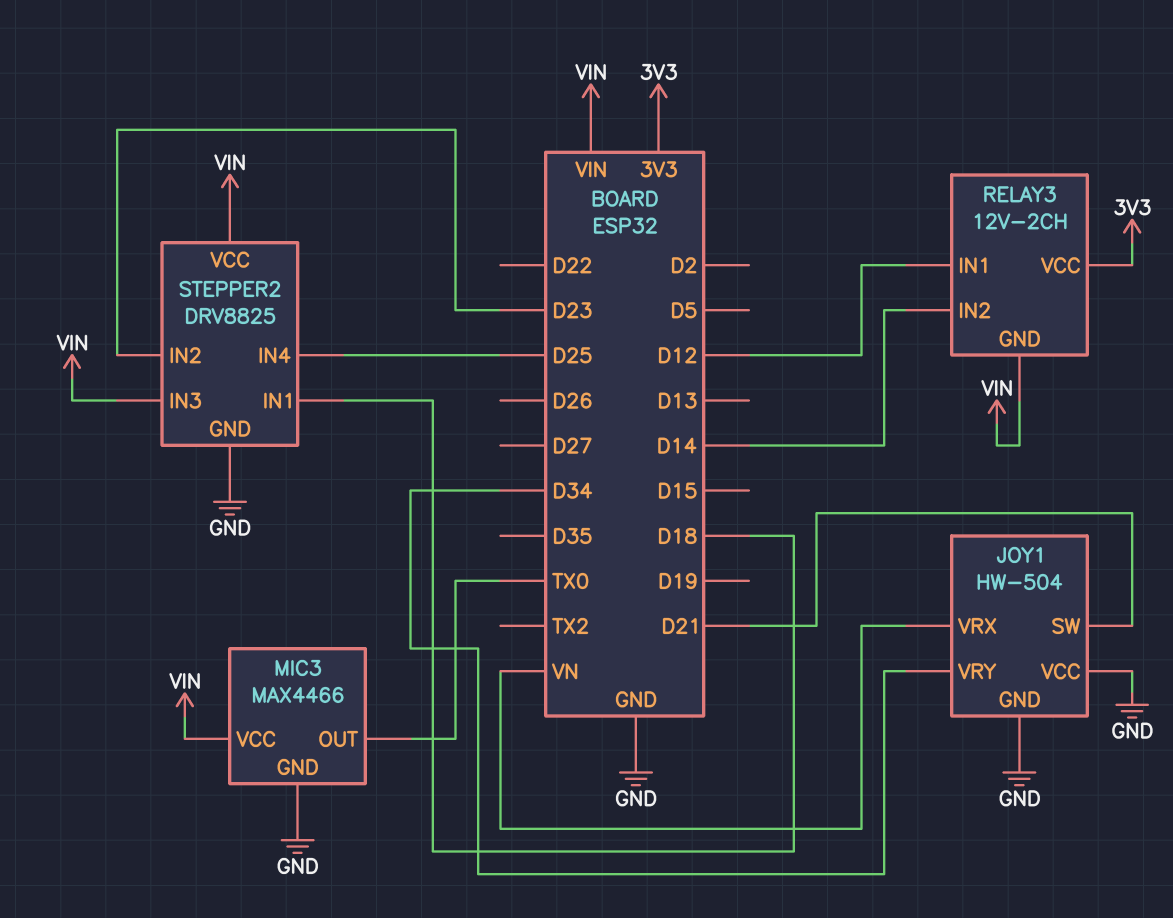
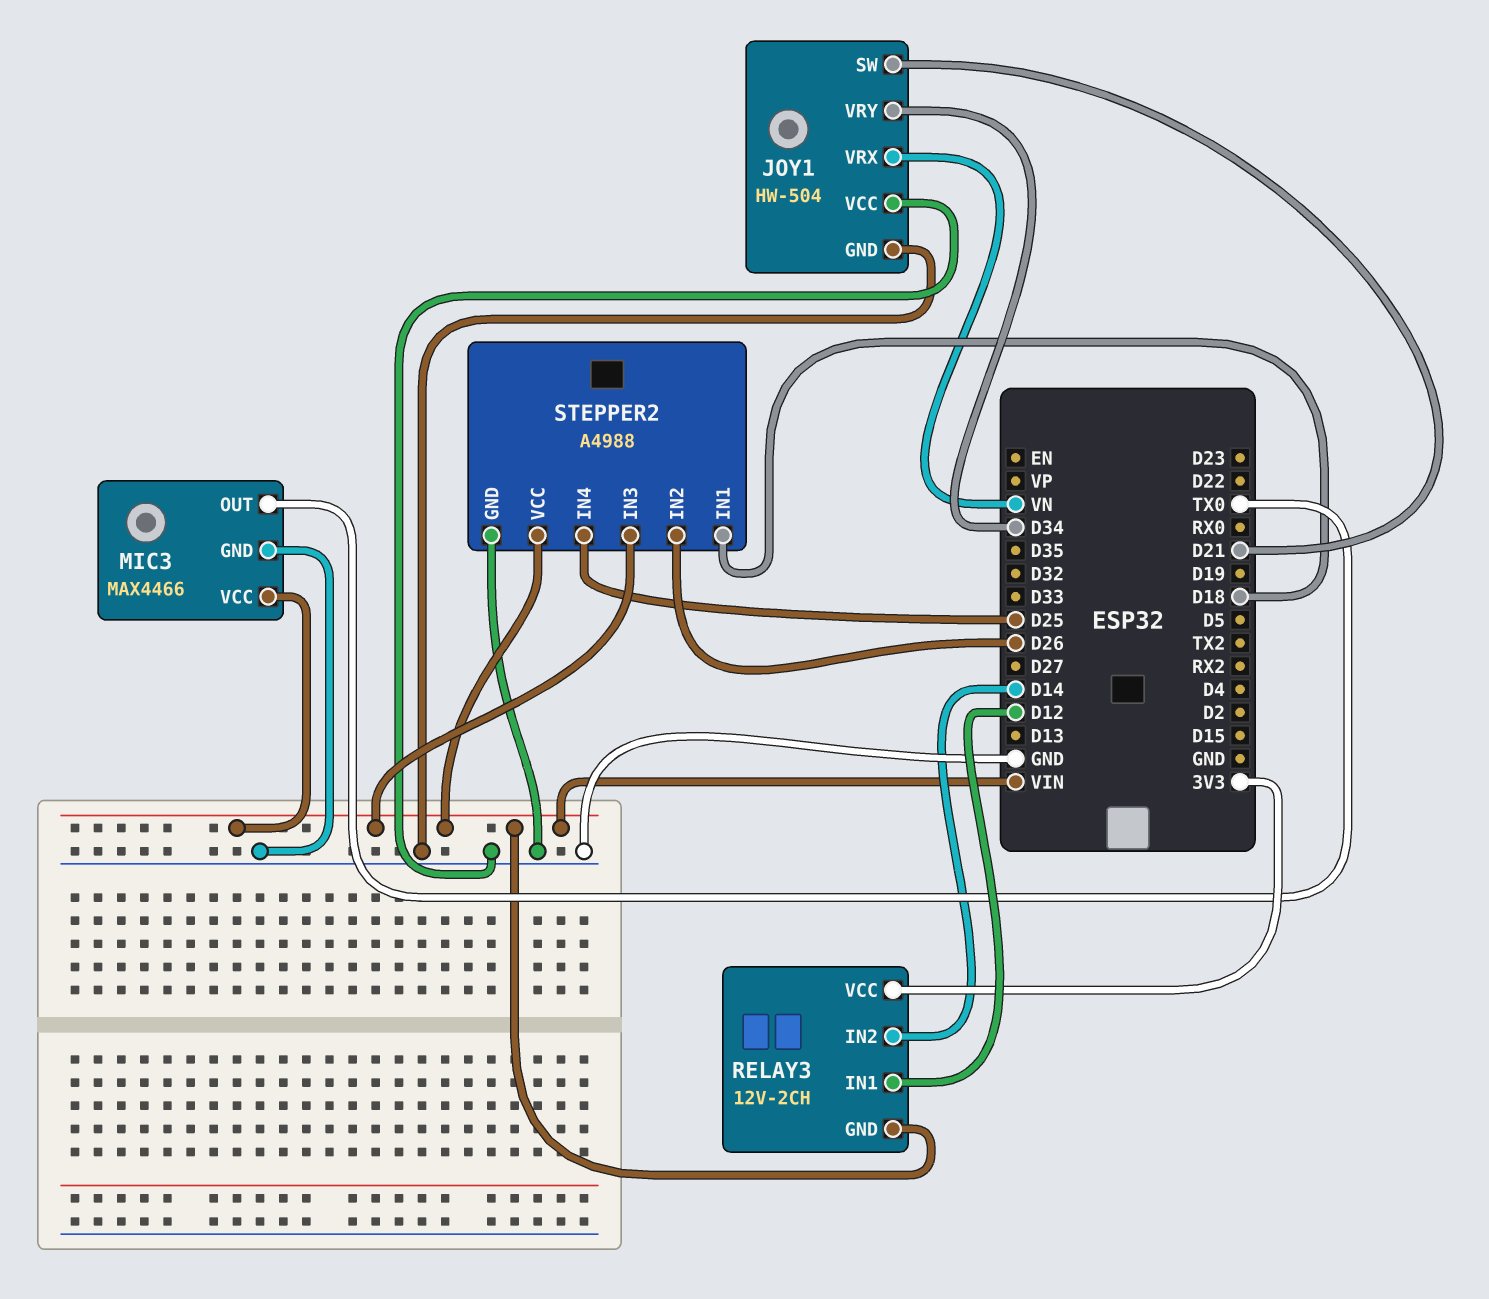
STEPPER2: DRV8825 -> A4988
STEPPER2 pin IN2: D23 -> D26

